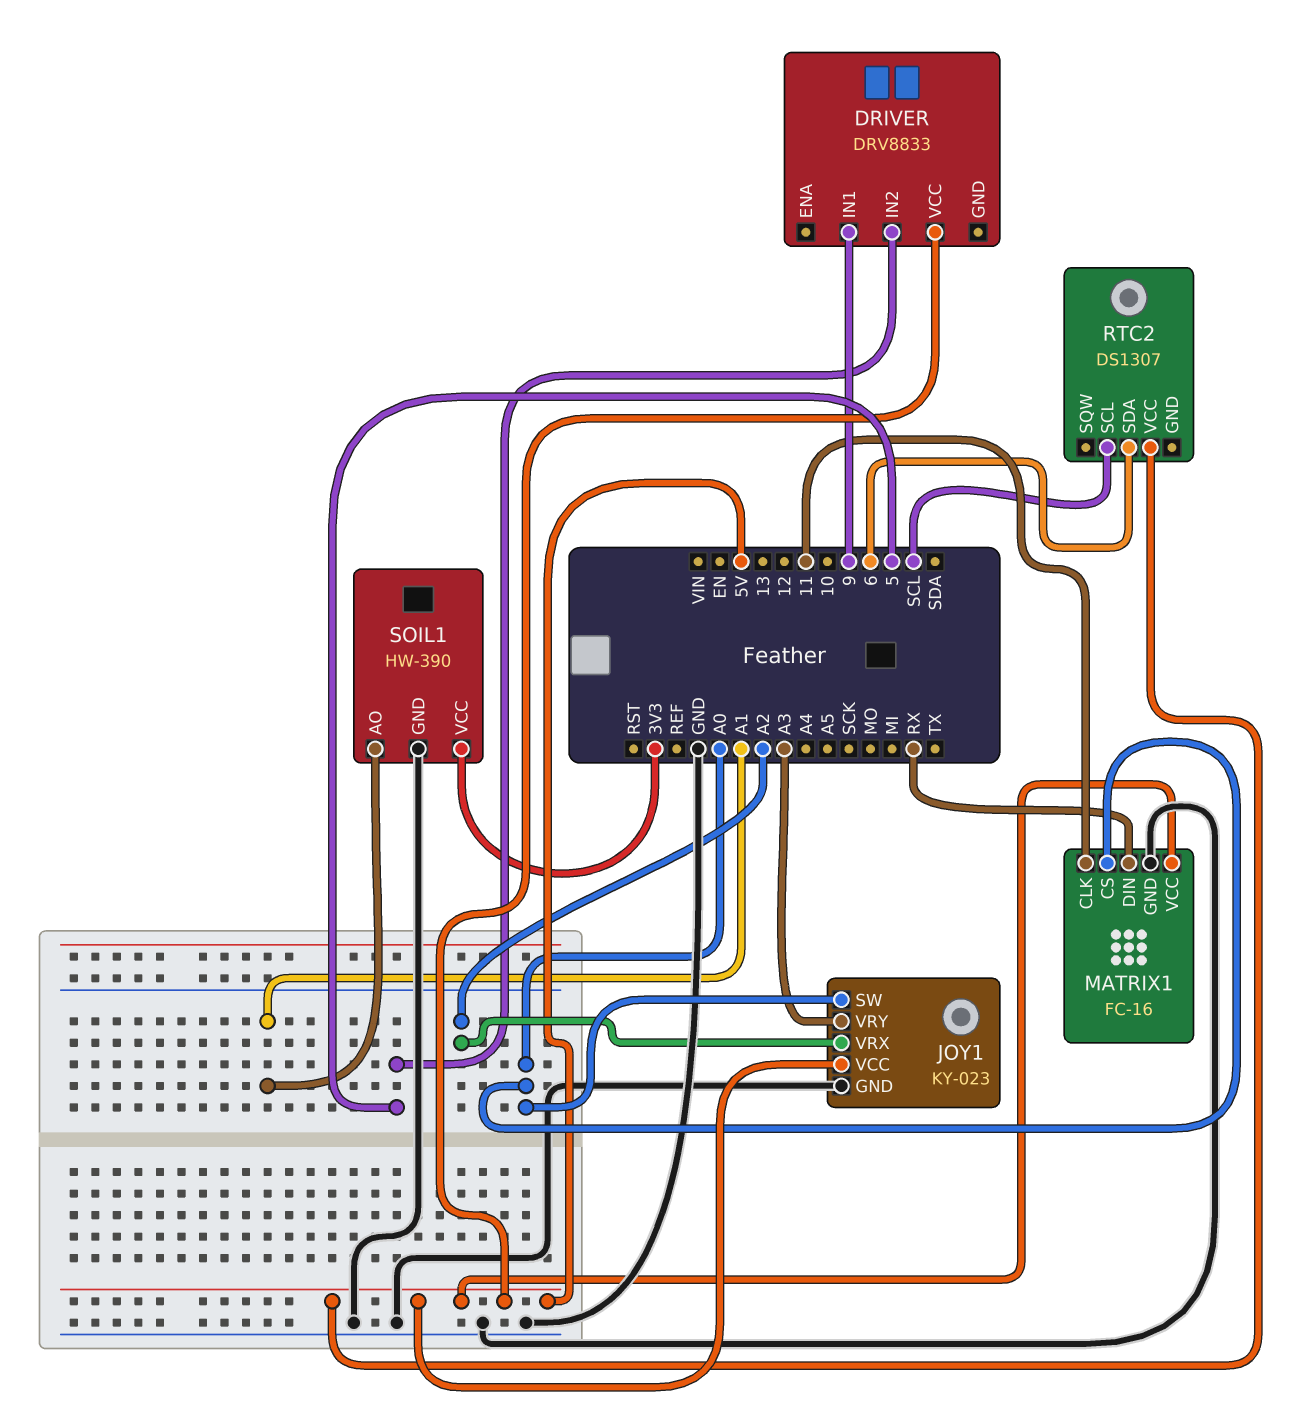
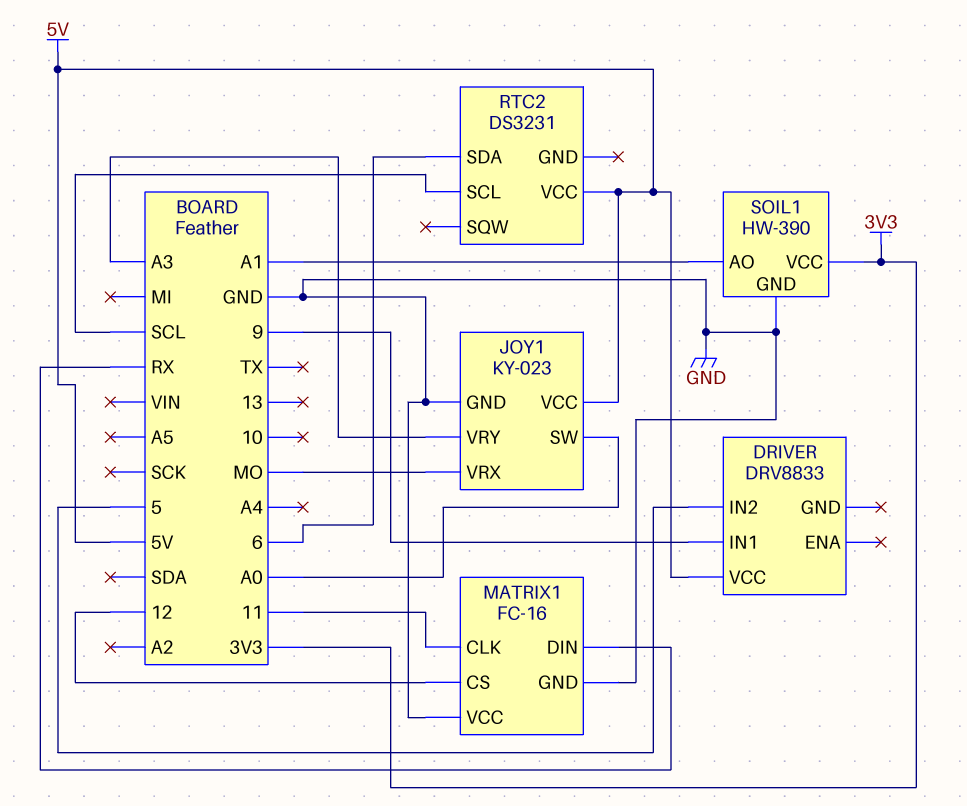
JOY1 pin VRX: A2 -> MO
MATRIX1 pin CS: A0 -> 12
MATRIX1 pin VCC: 5V -> GND
RTC2: DS1307 -> DS3231

